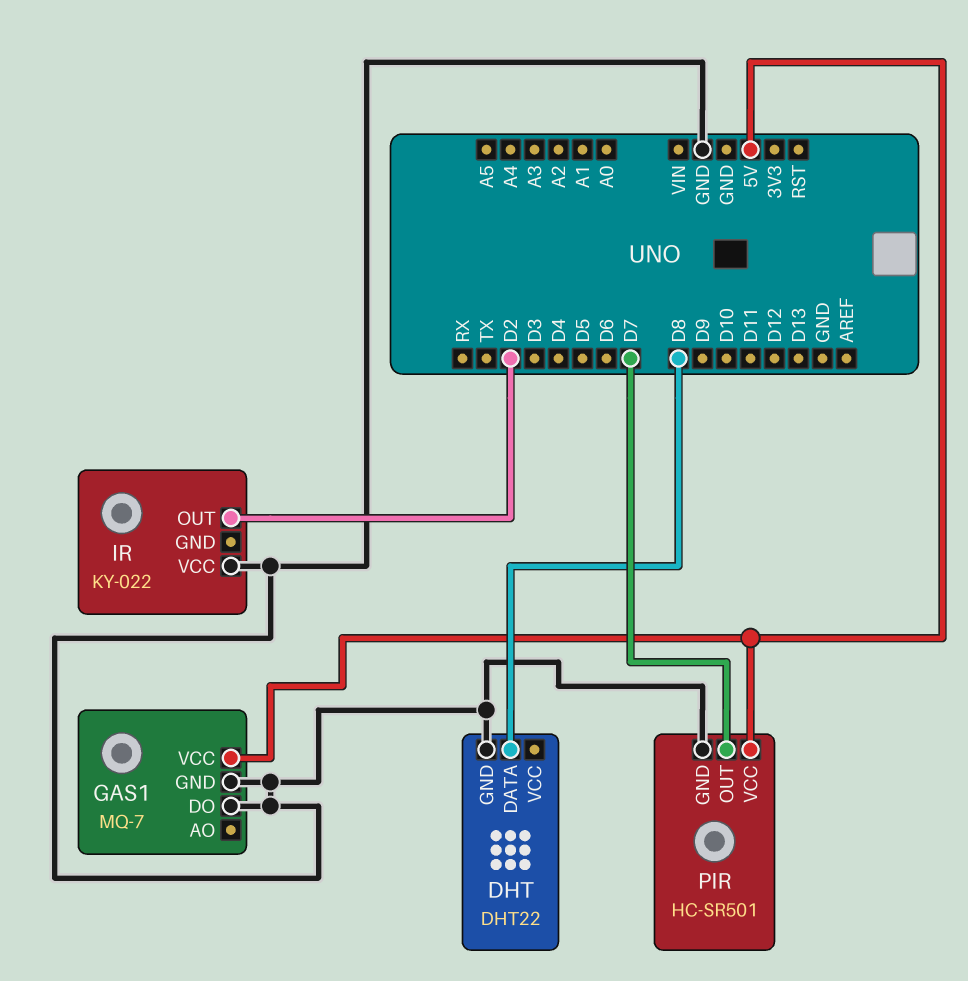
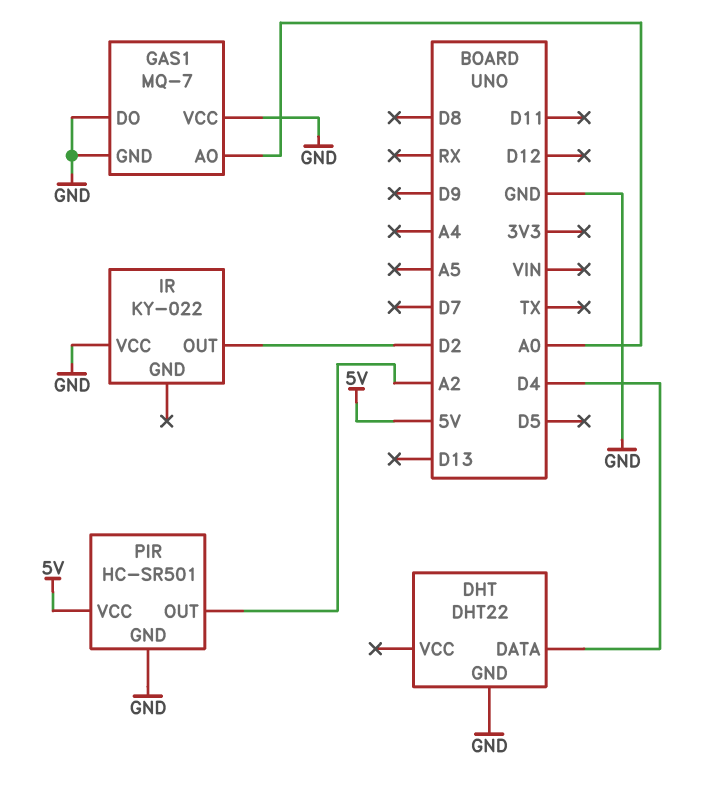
DHT pin DATA: D8 -> D4
GAS1 pin AO: none -> A0
GAS1 pin VCC: 5V -> GND
PIR pin OUT: D7 -> A2

